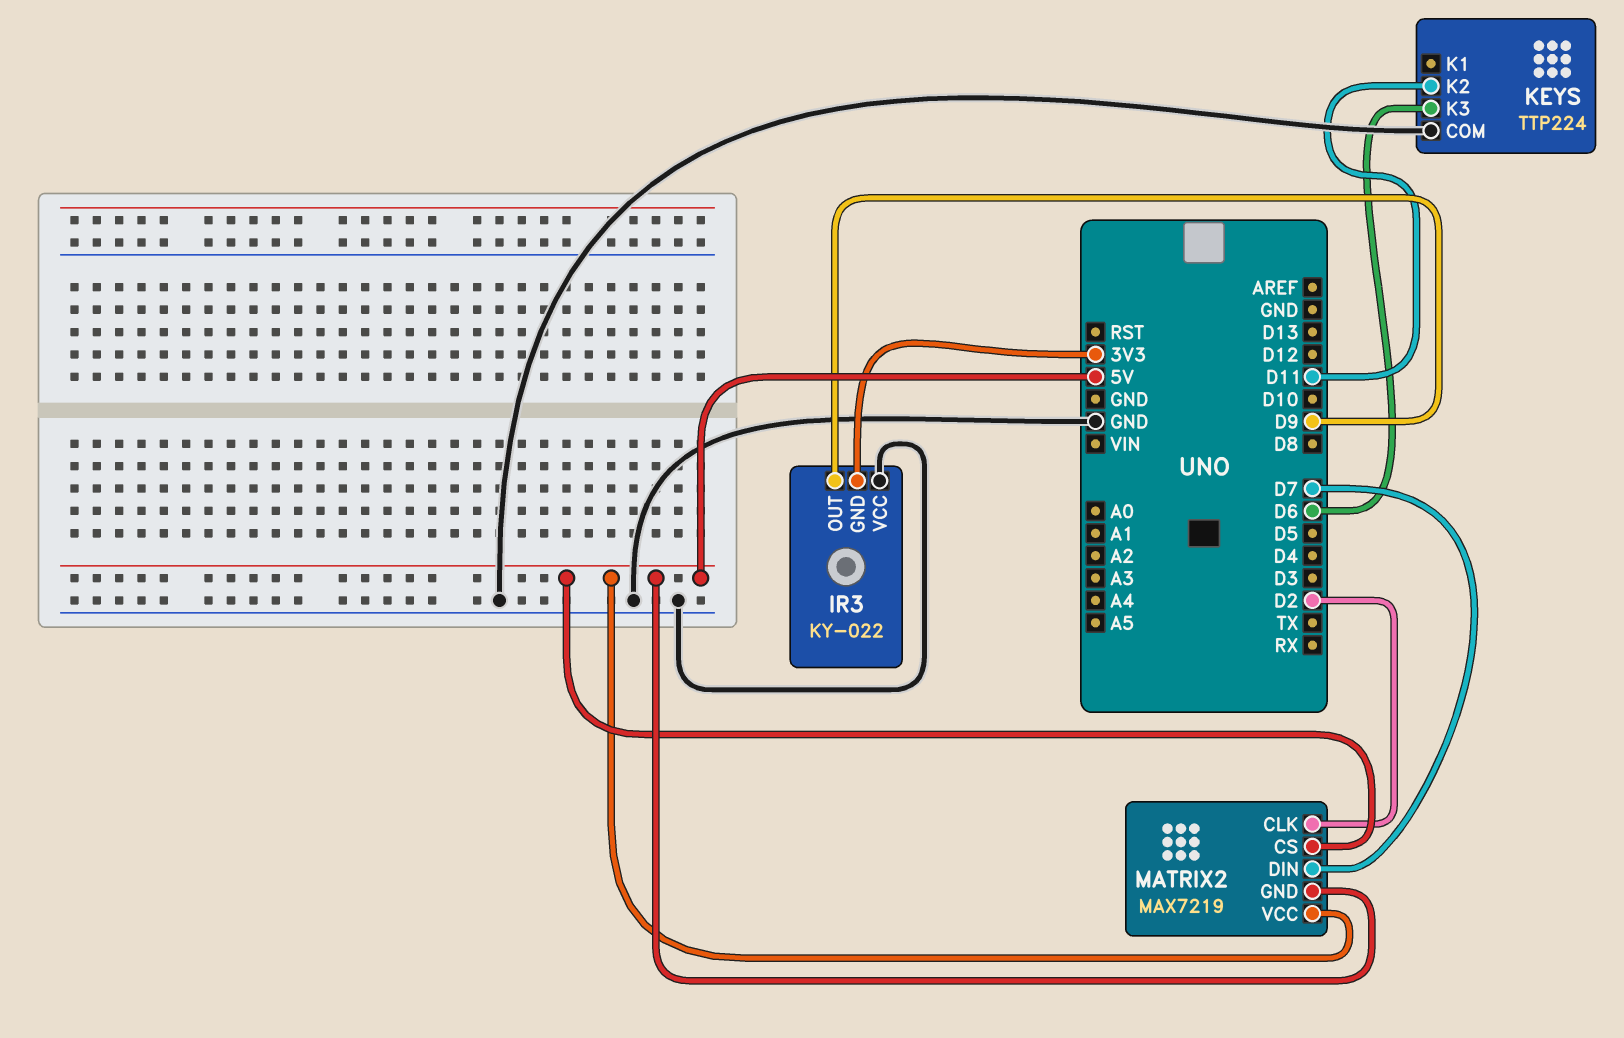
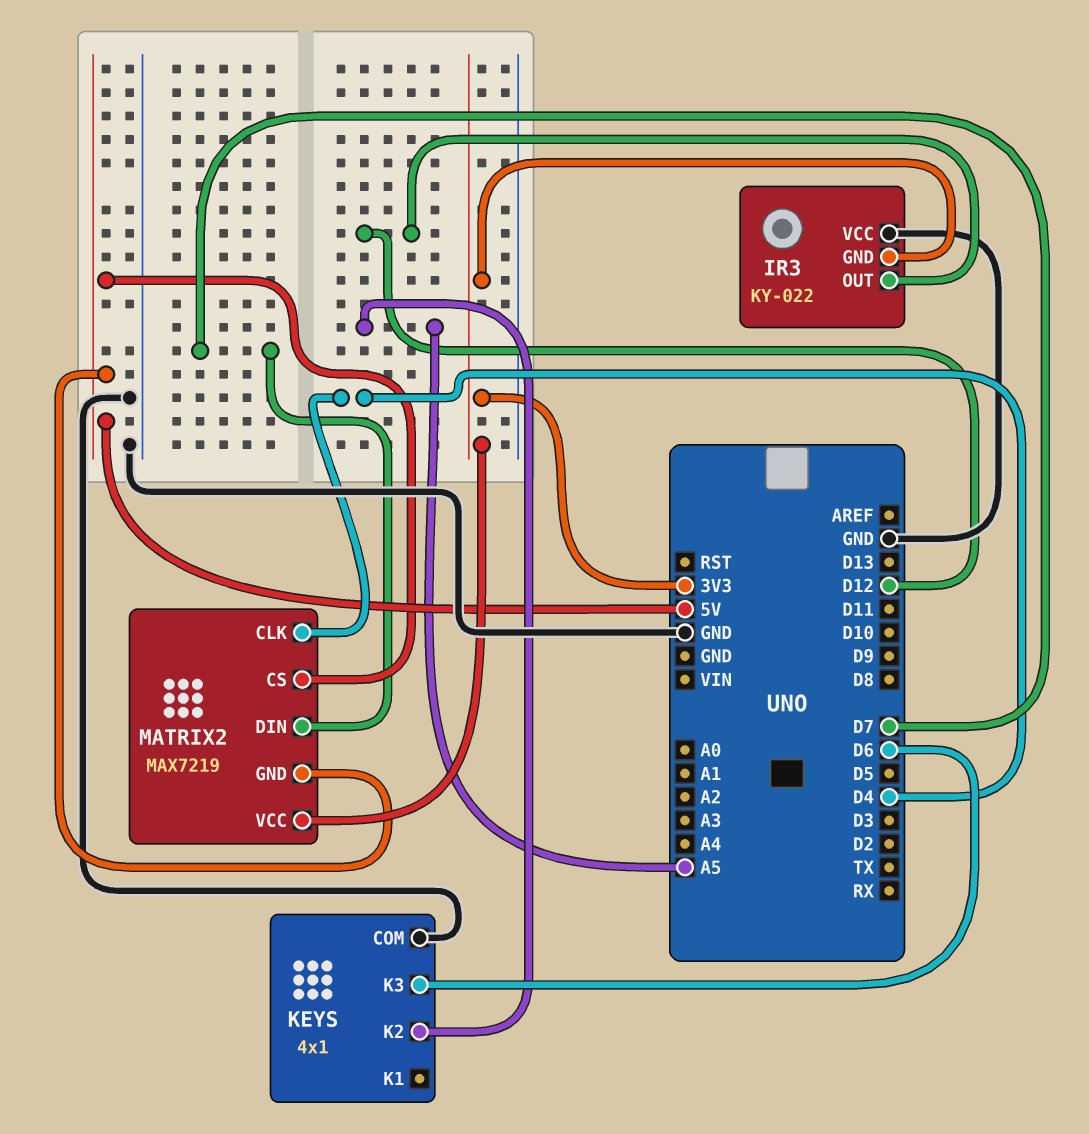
IR3 pin OUT: D9 -> D12
KEYS: TTP224 -> 4x1
KEYS pin K2: D11 -> A5
MATRIX2 pin CLK: D2 -> D4
MATRIX2 pin VCC: 5V -> 3V3

